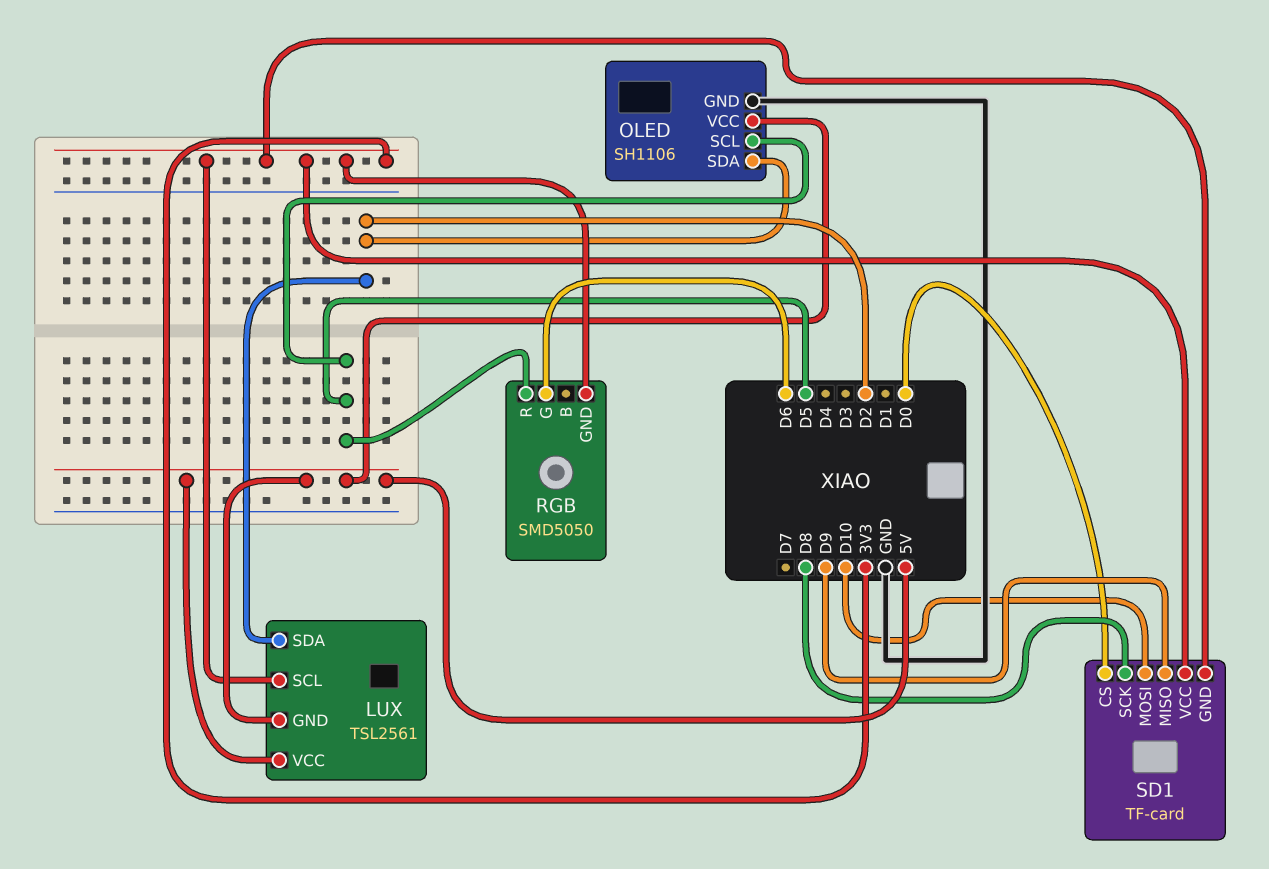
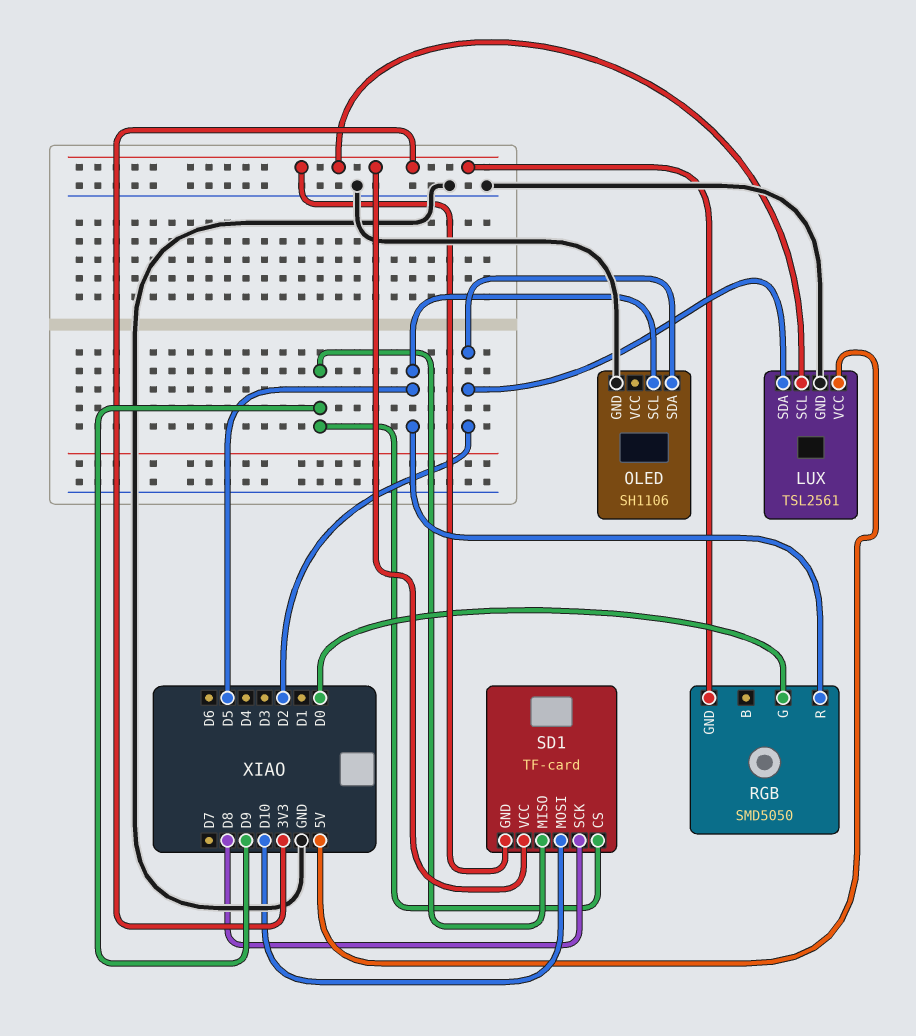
LUX pin GND: 5V -> GND
OLED pin VCC: 5V -> none
RGB pin G: D6 -> D0
SD1 pin CS: D0 -> D9

